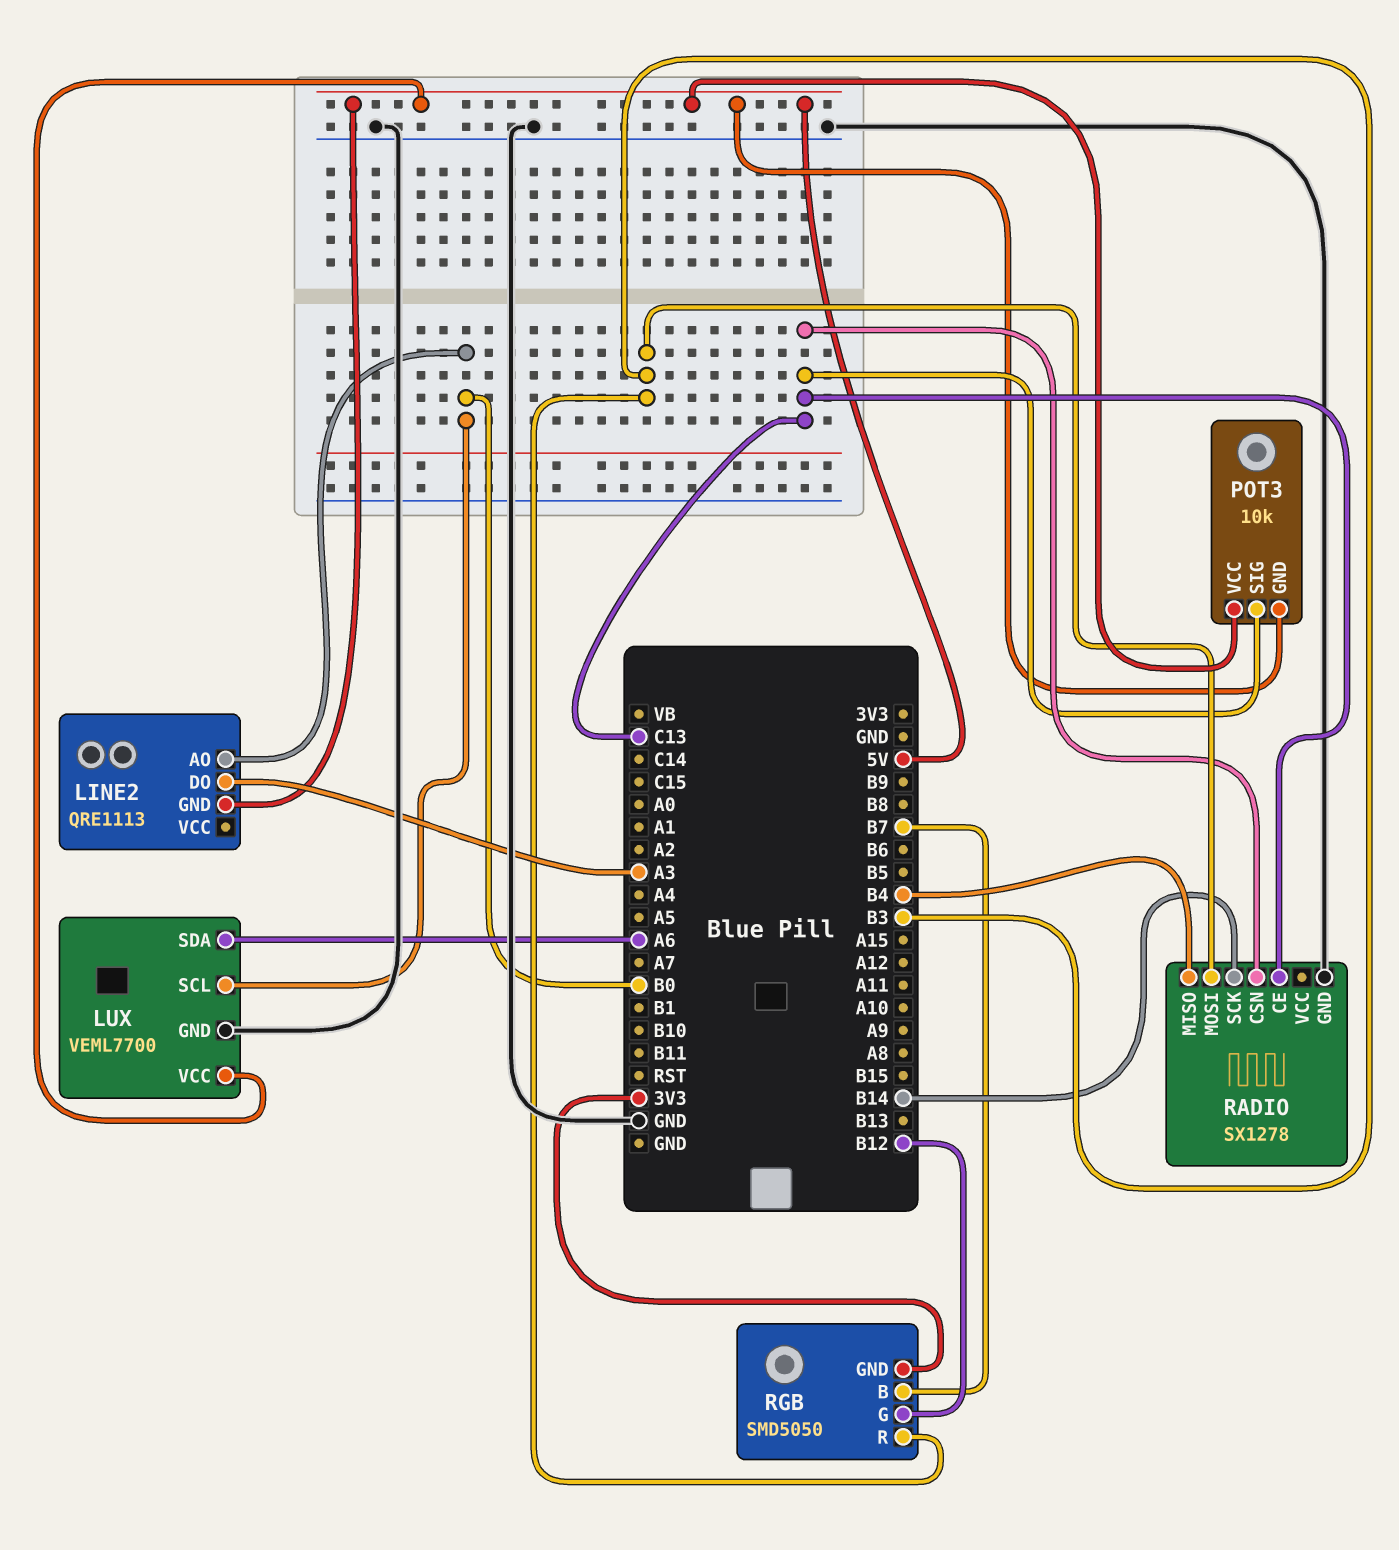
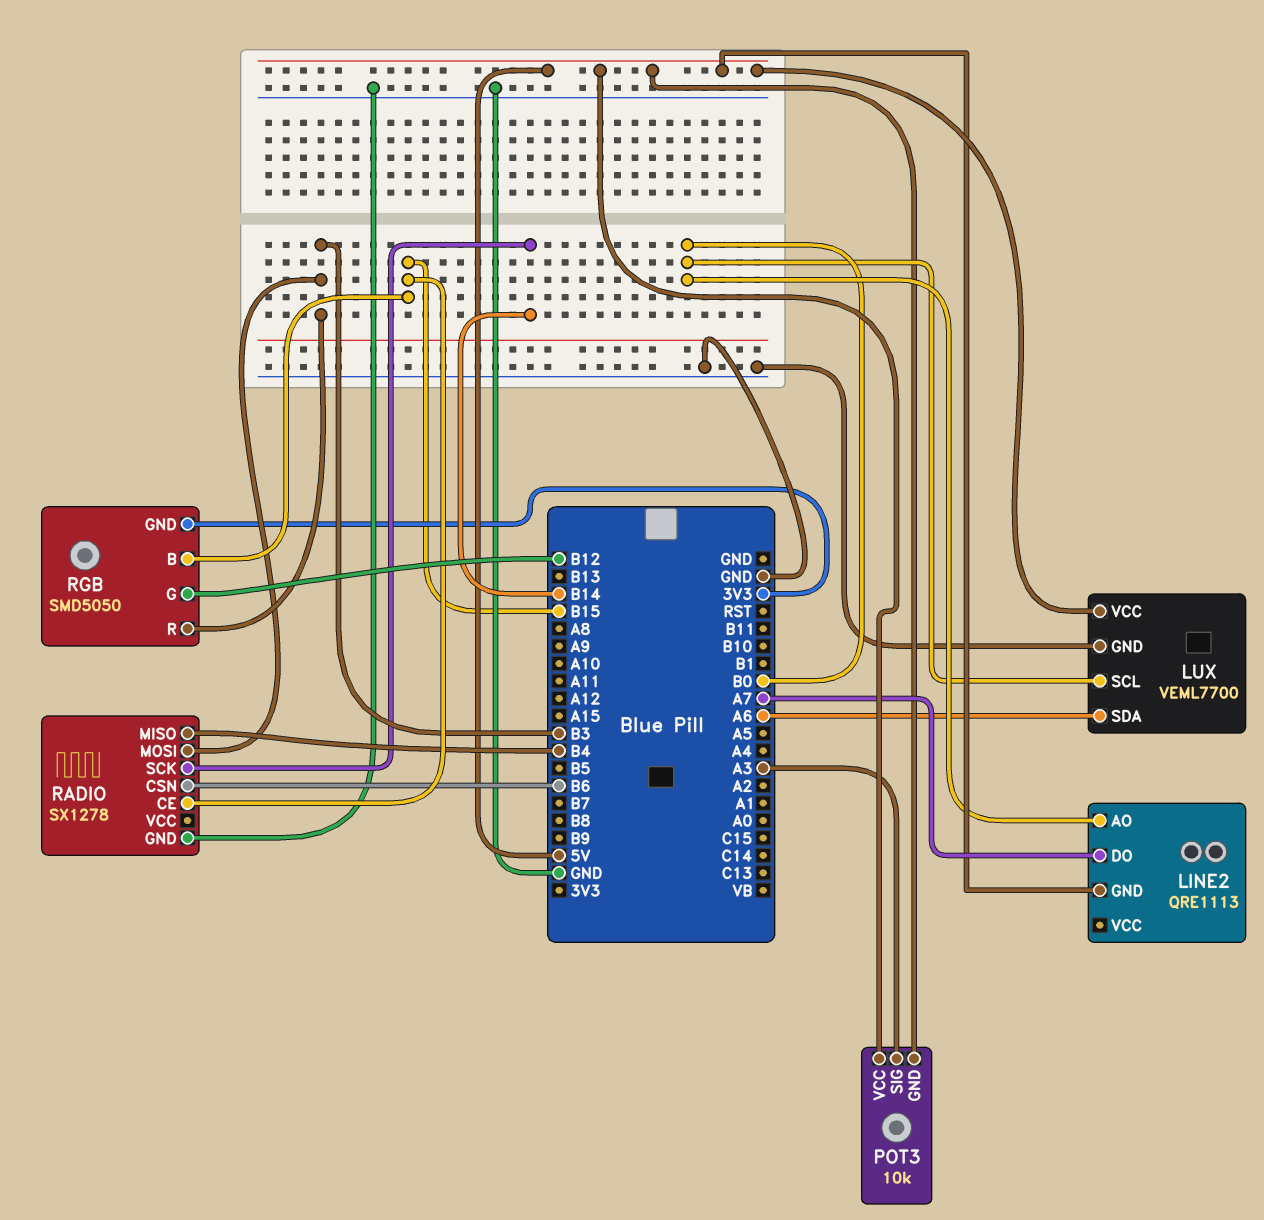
LINE2 pin DO: A3 -> A7
POT3 pin SIG: C13 -> A3
RADIO pin CE: C13 -> B15
RADIO pin CSN: C13 -> B6
RGB pin B: B7 -> B15

